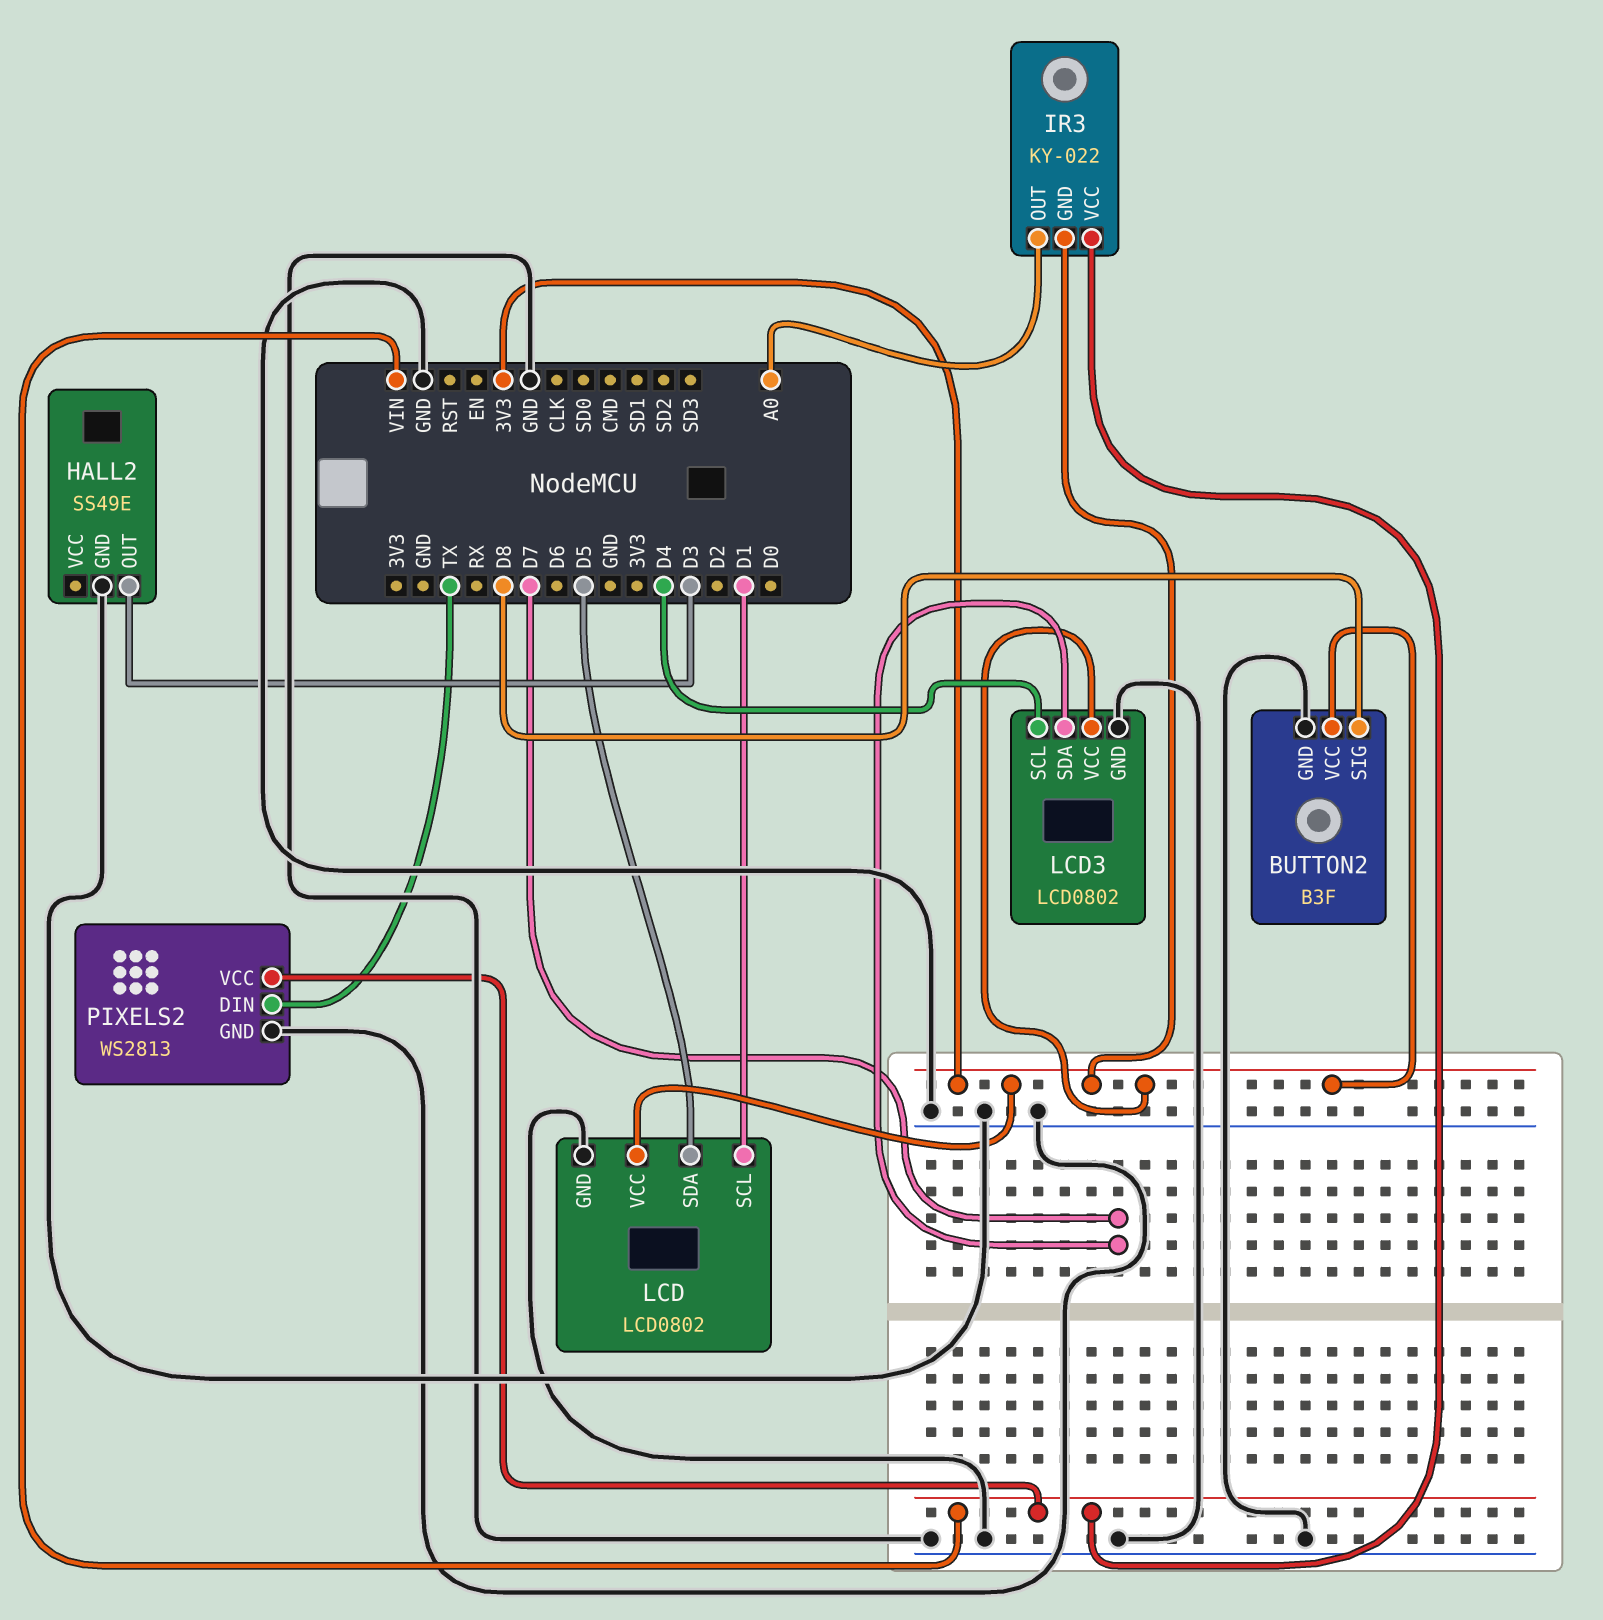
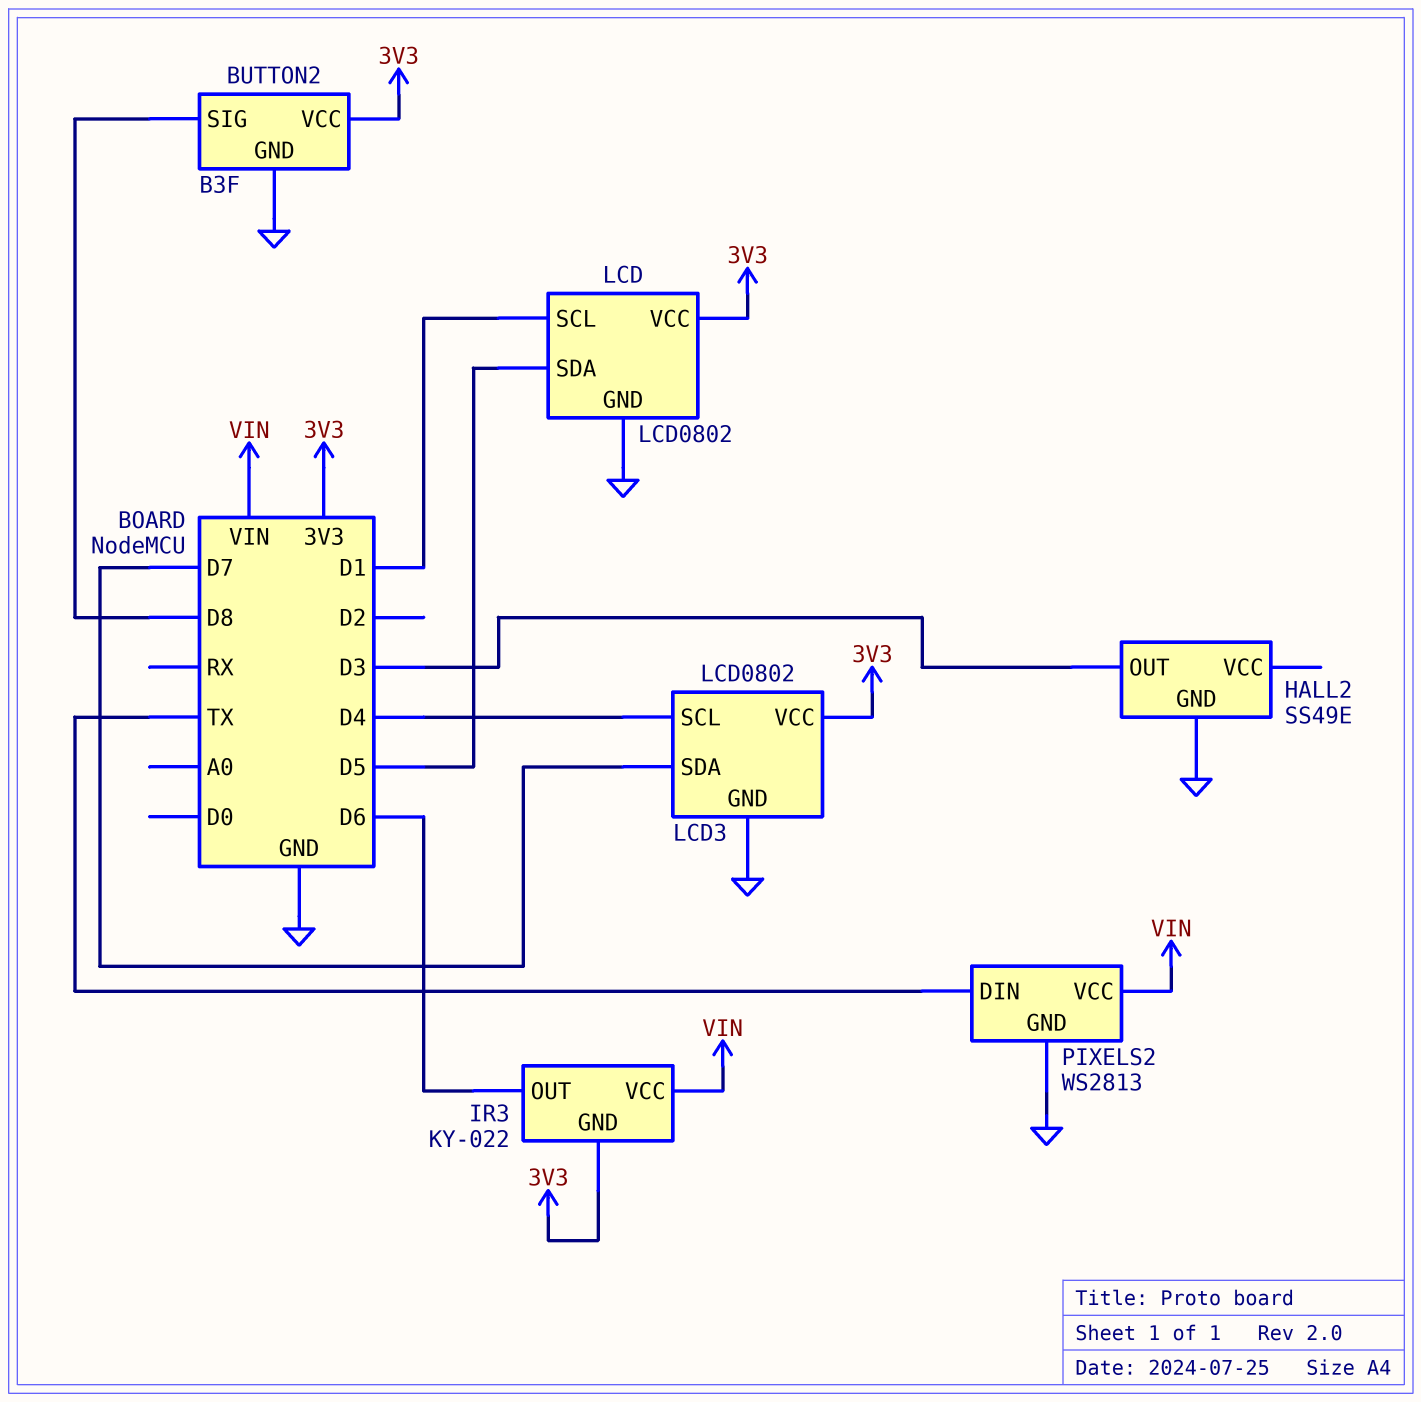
IR3 pin OUT: A0 -> D6

